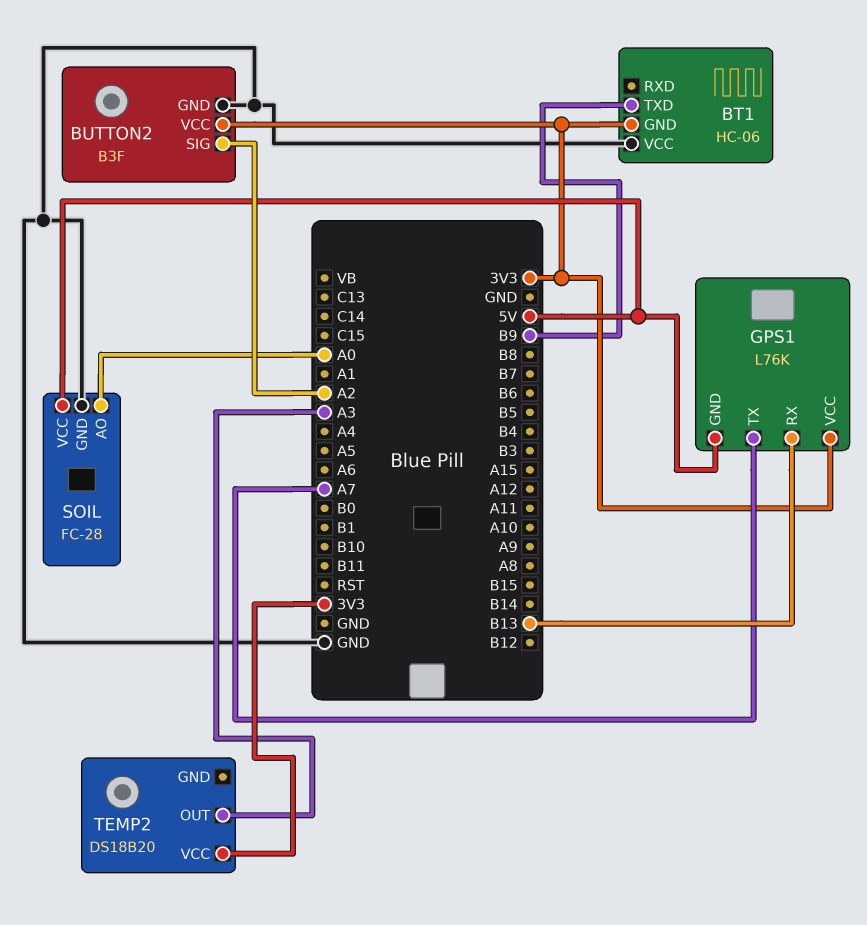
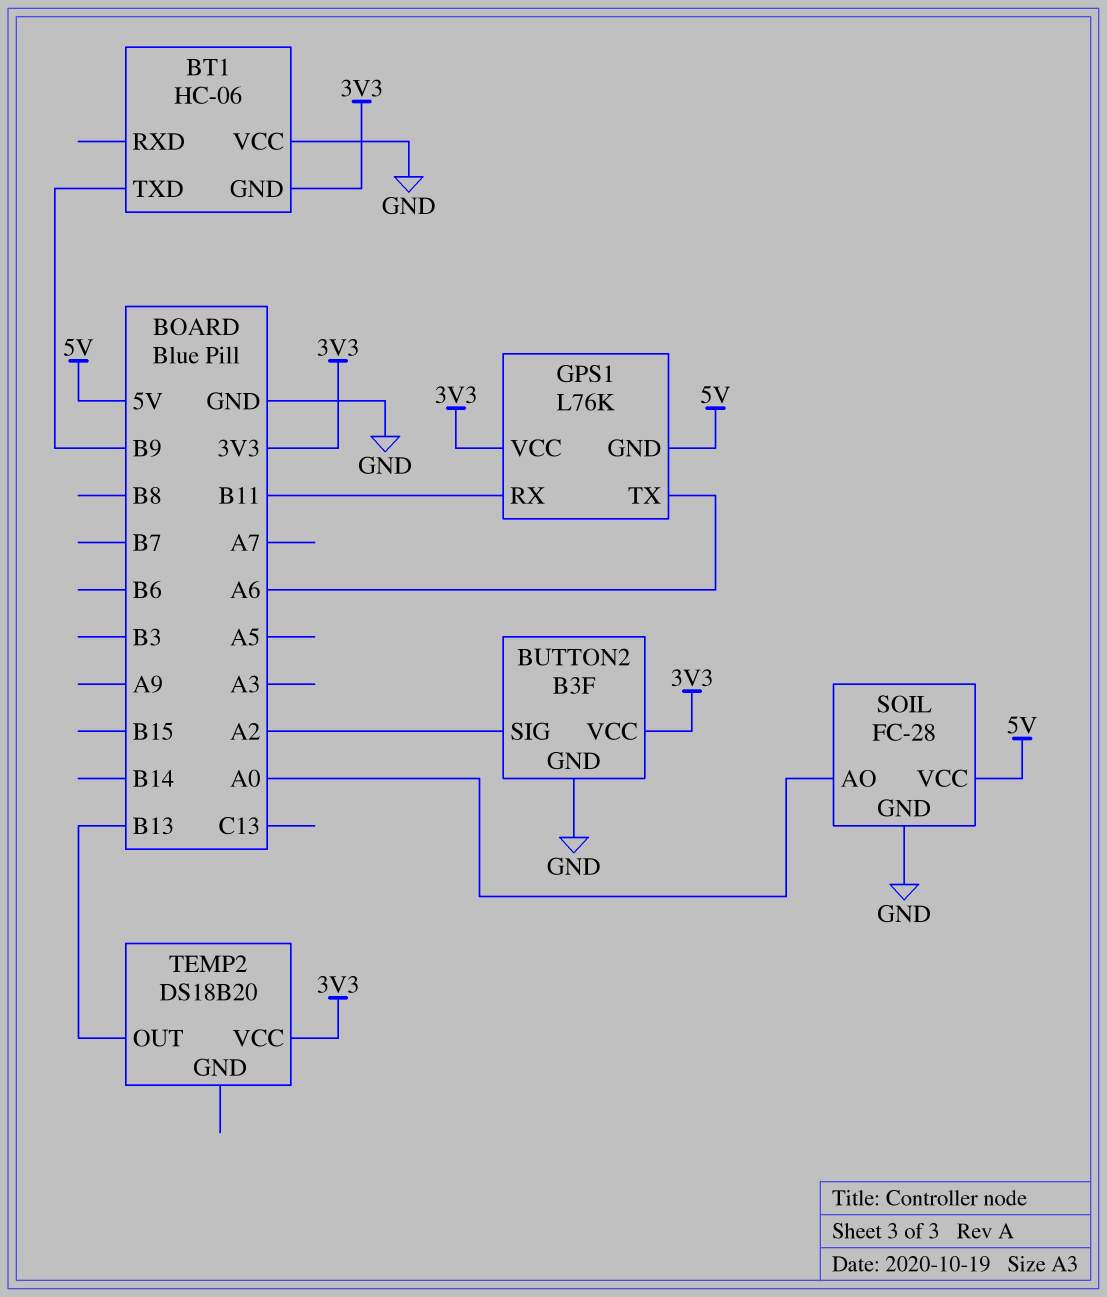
GPS1 pin RX: B13 -> B11
GPS1 pin TX: A7 -> A6
TEMP2 pin OUT: A3 -> B13

